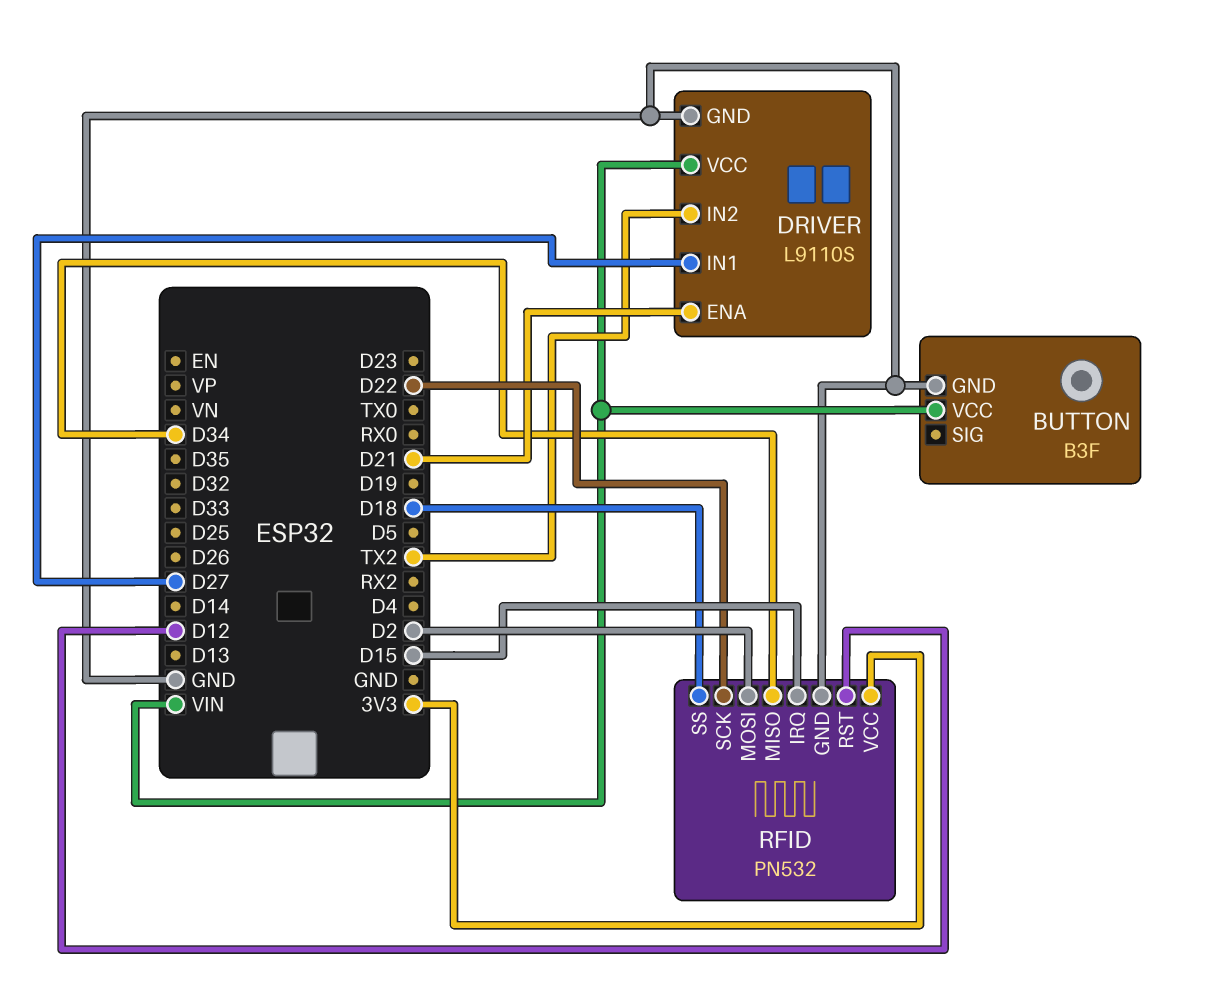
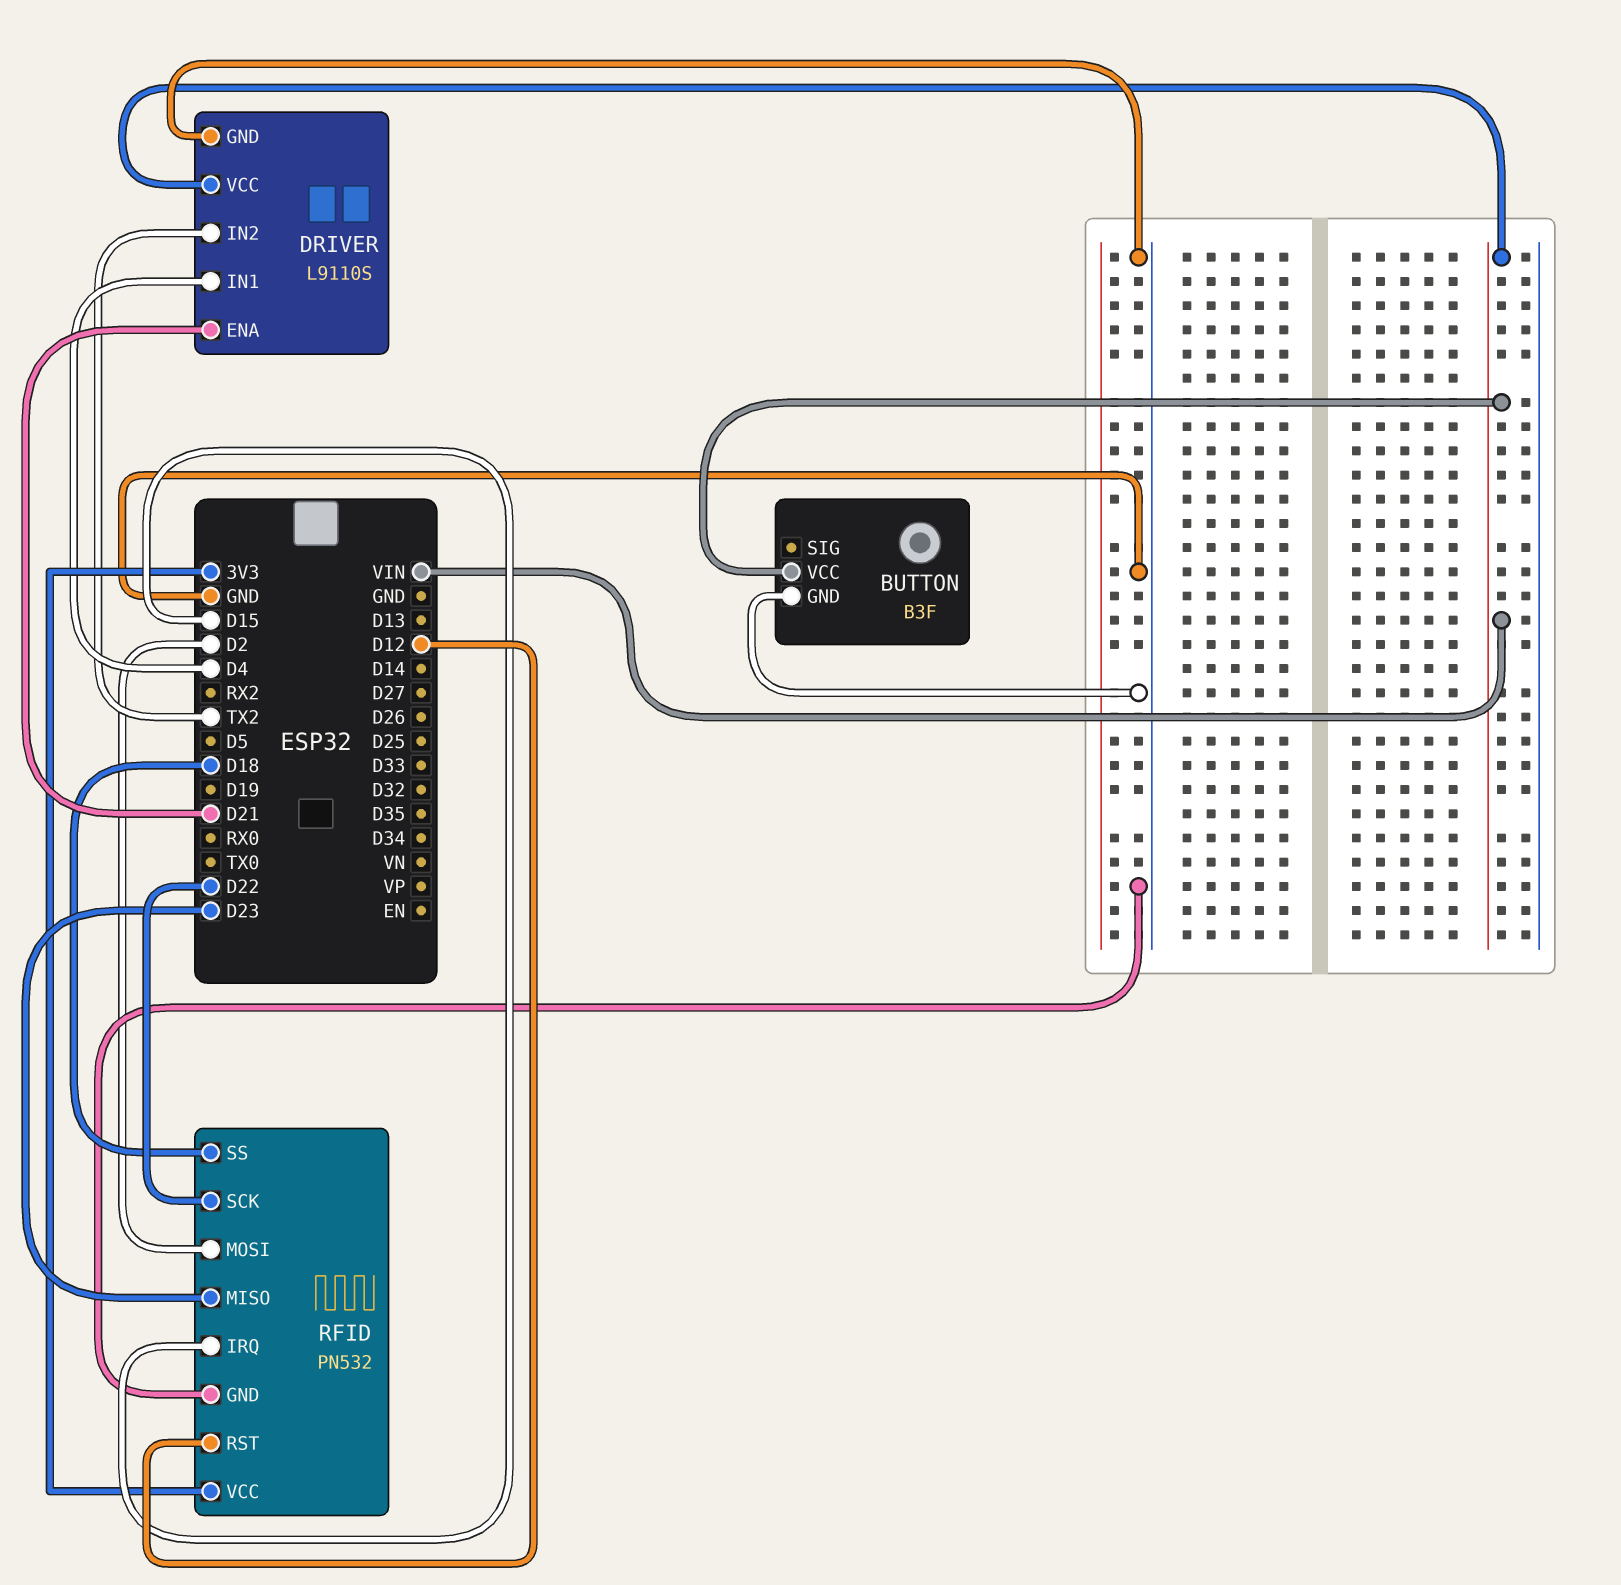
DRIVER pin IN1: D27 -> D4
RFID pin MISO: D34 -> D23

